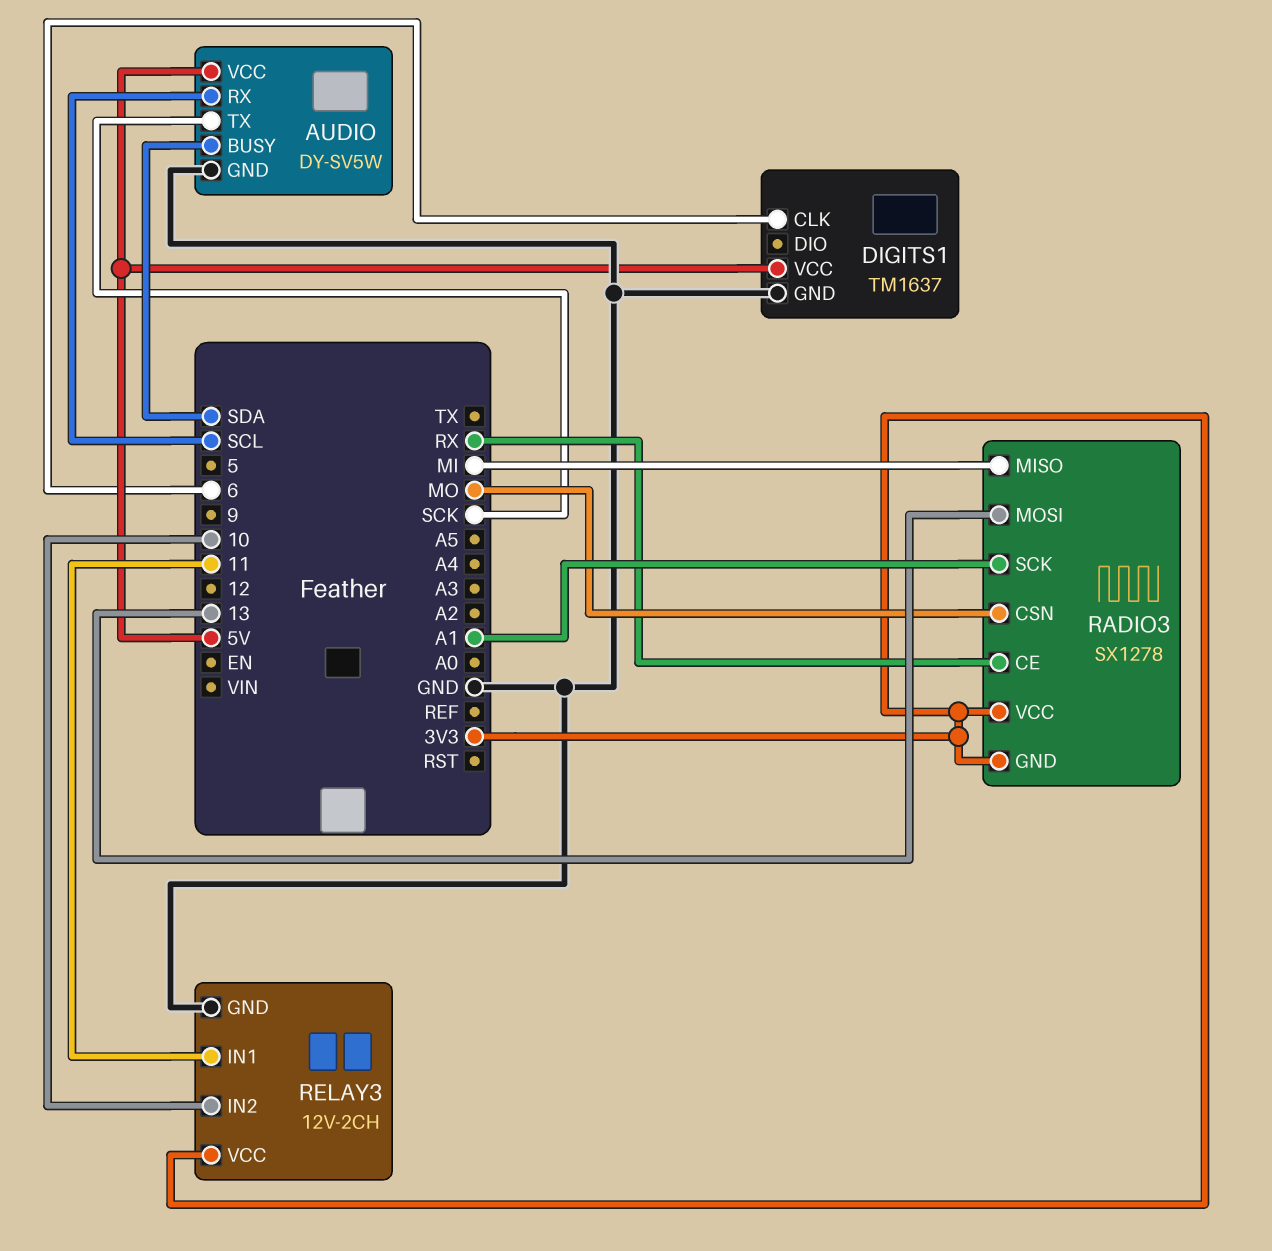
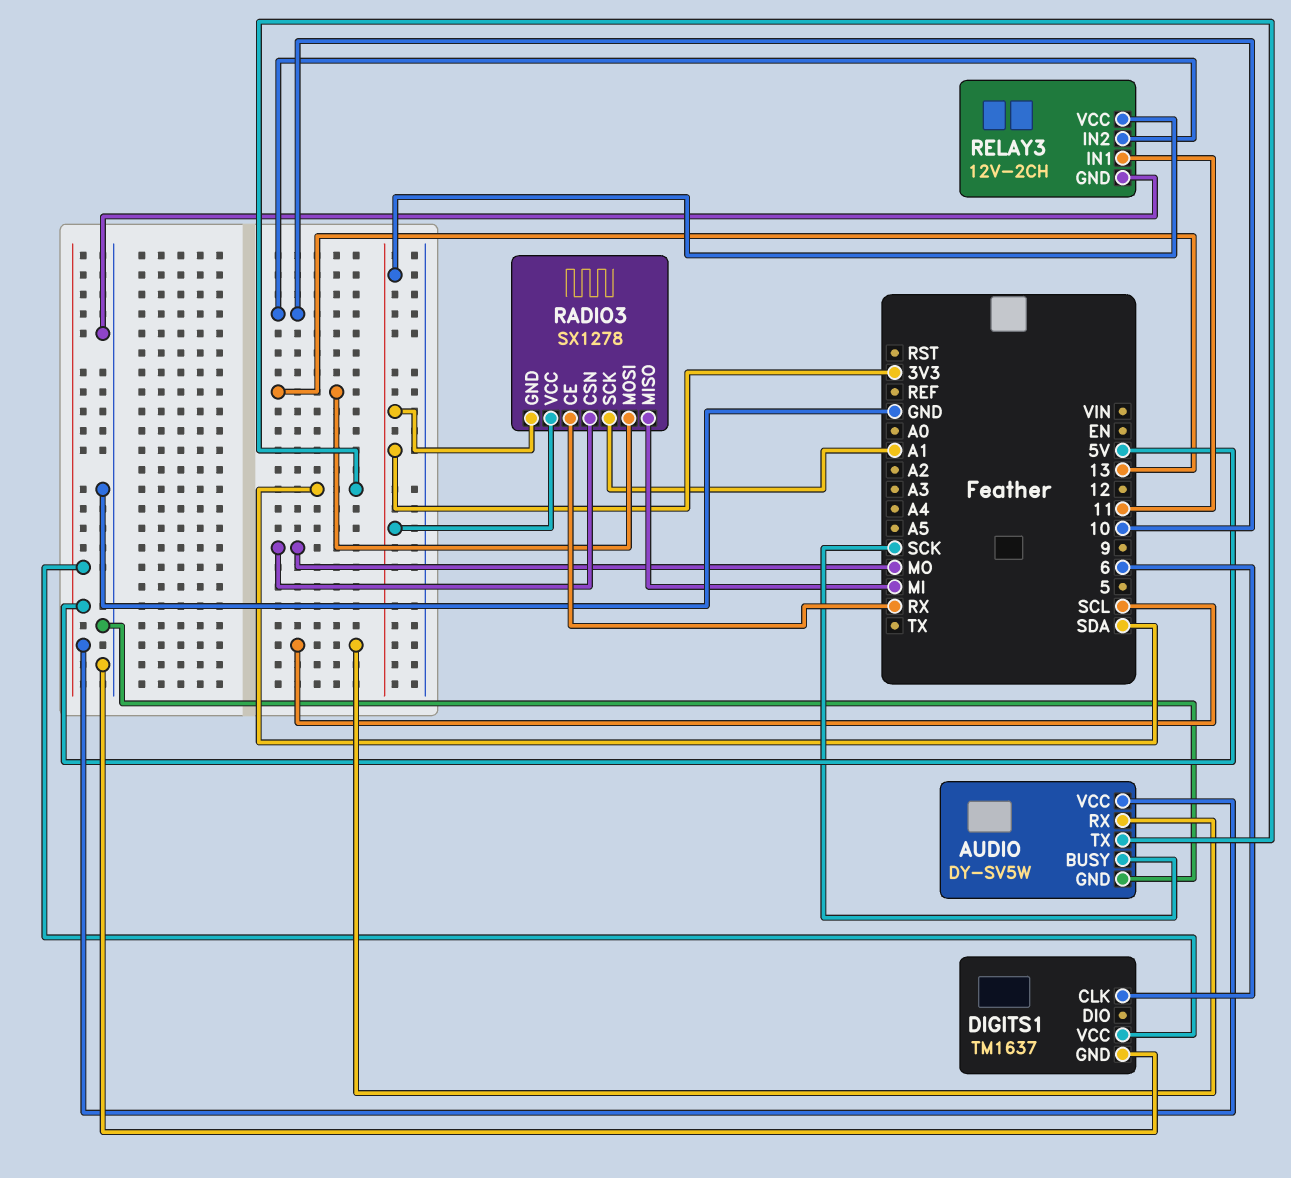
AUDIO pin BUSY: SDA -> SCK
AUDIO pin TX: SCK -> SDA

